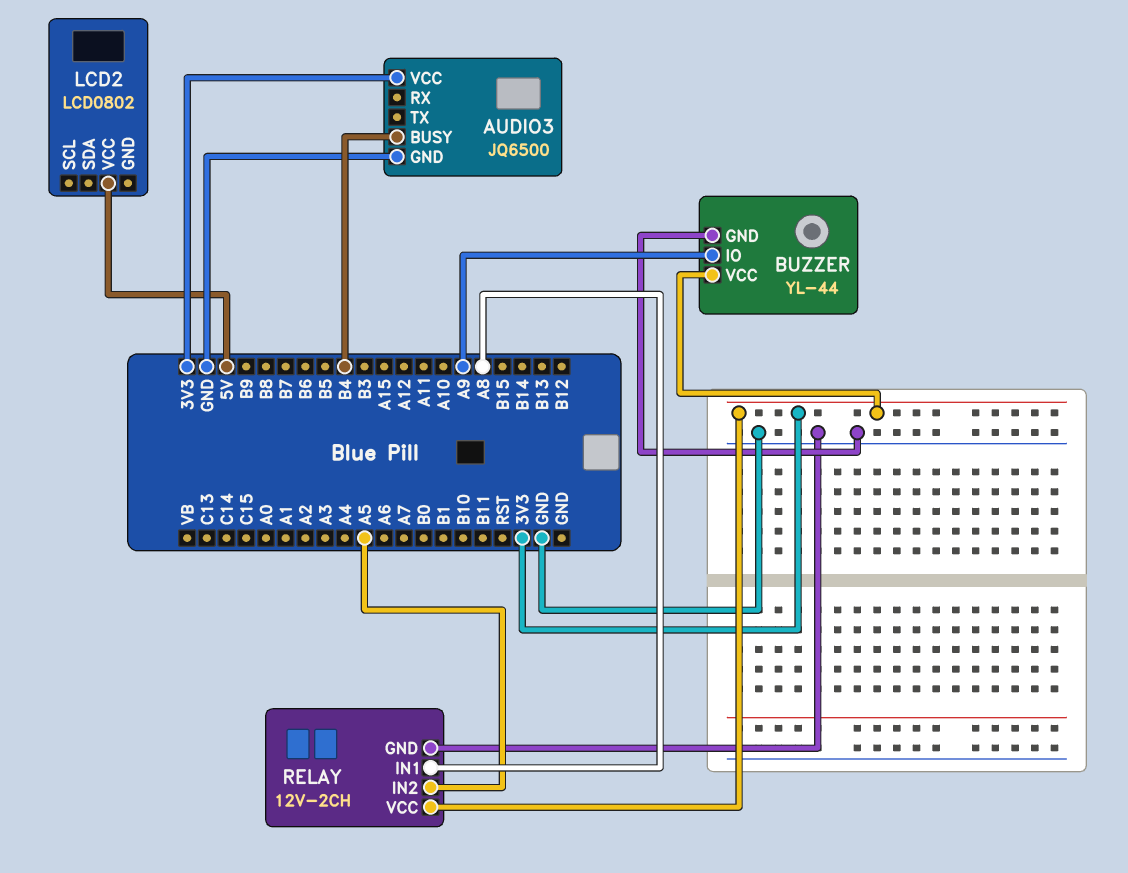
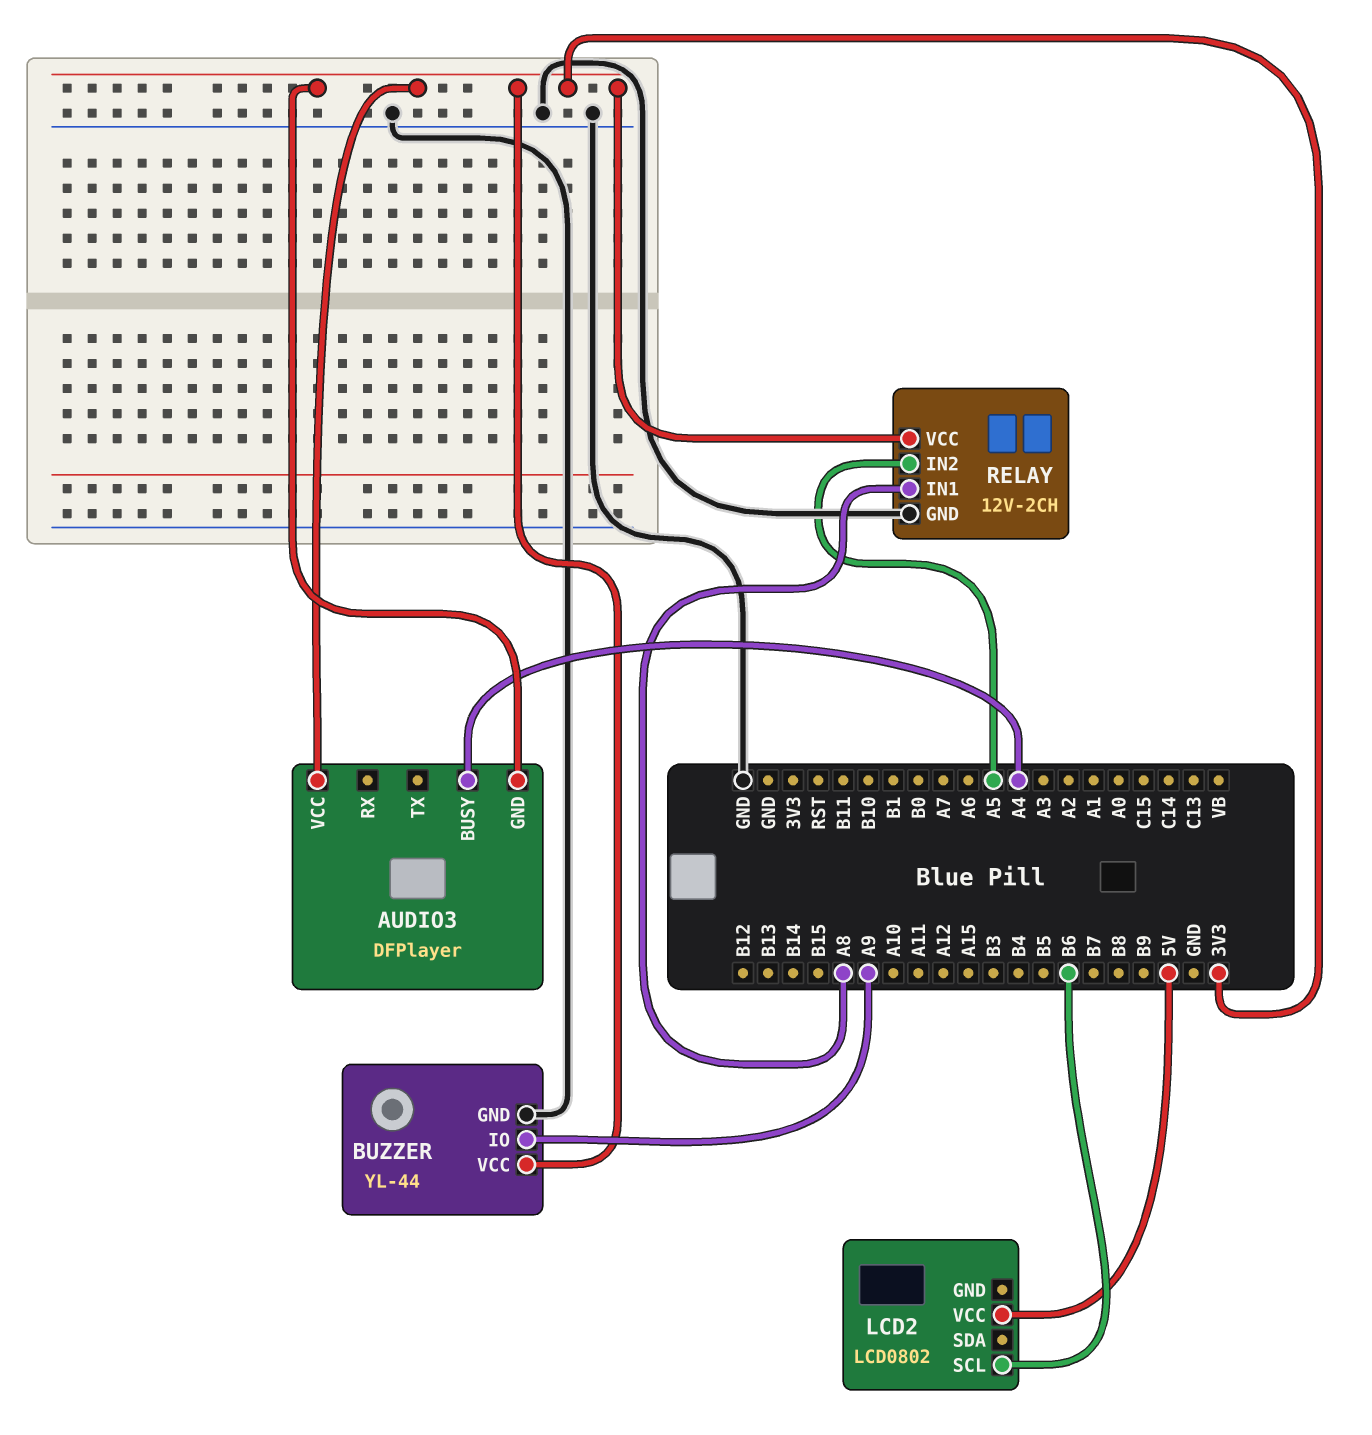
AUDIO3: JQ6500 -> DFPlayer
AUDIO3 pin BUSY: B4 -> A4
AUDIO3 pin GND: GND -> 3V3
LCD2 pin SCL: none -> B6

